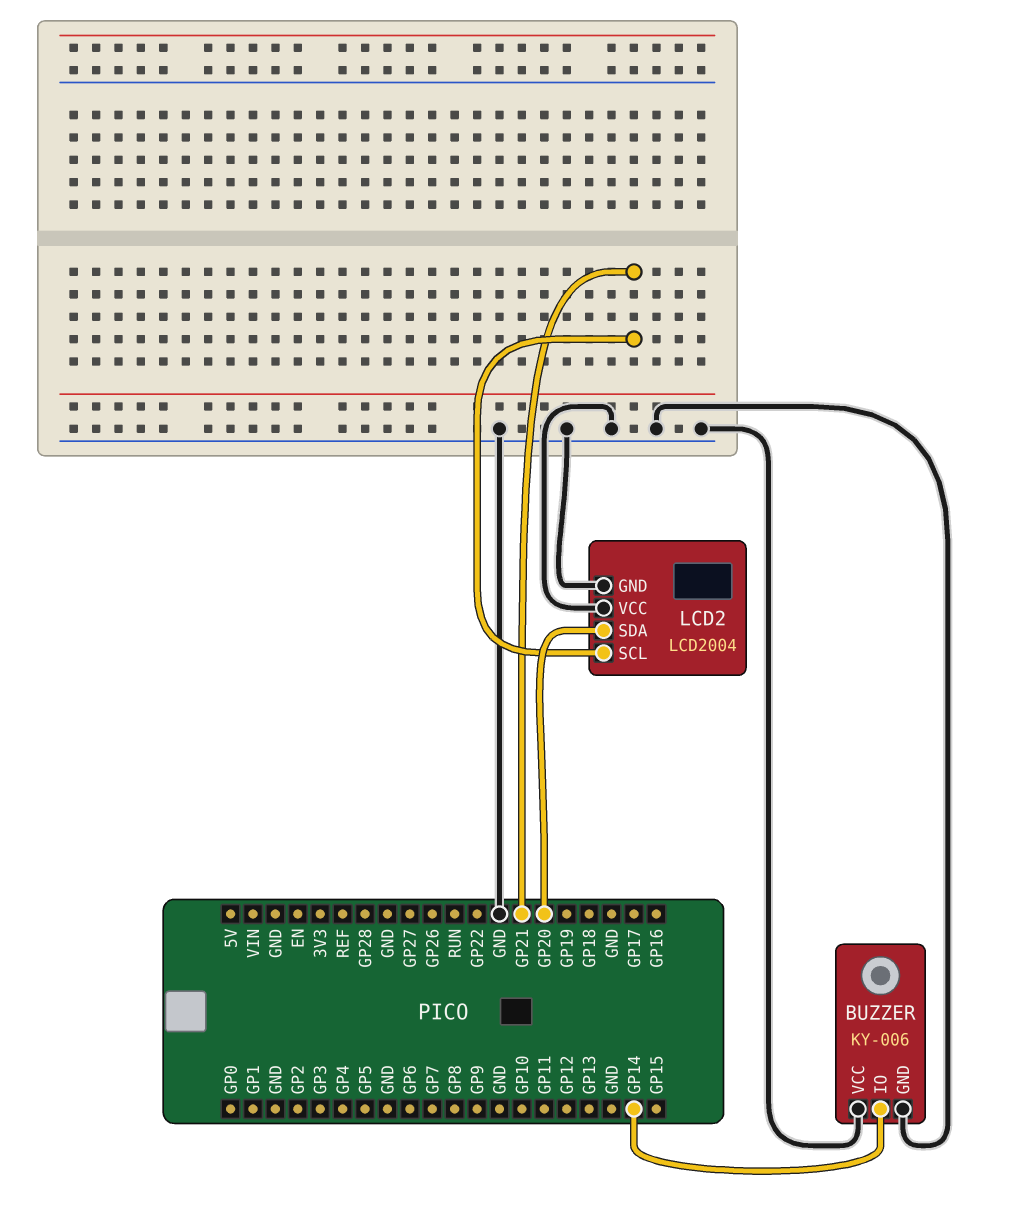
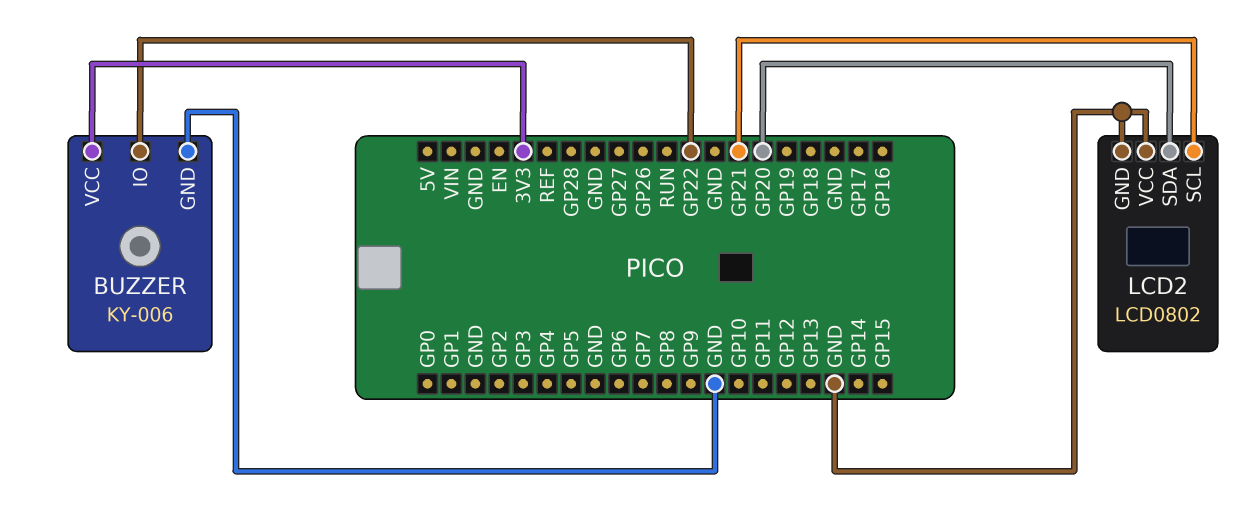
BUZZER pin IO: GP14 -> GP22
BUZZER pin VCC: GND -> 3V3
LCD2: LCD2004 -> LCD0802

